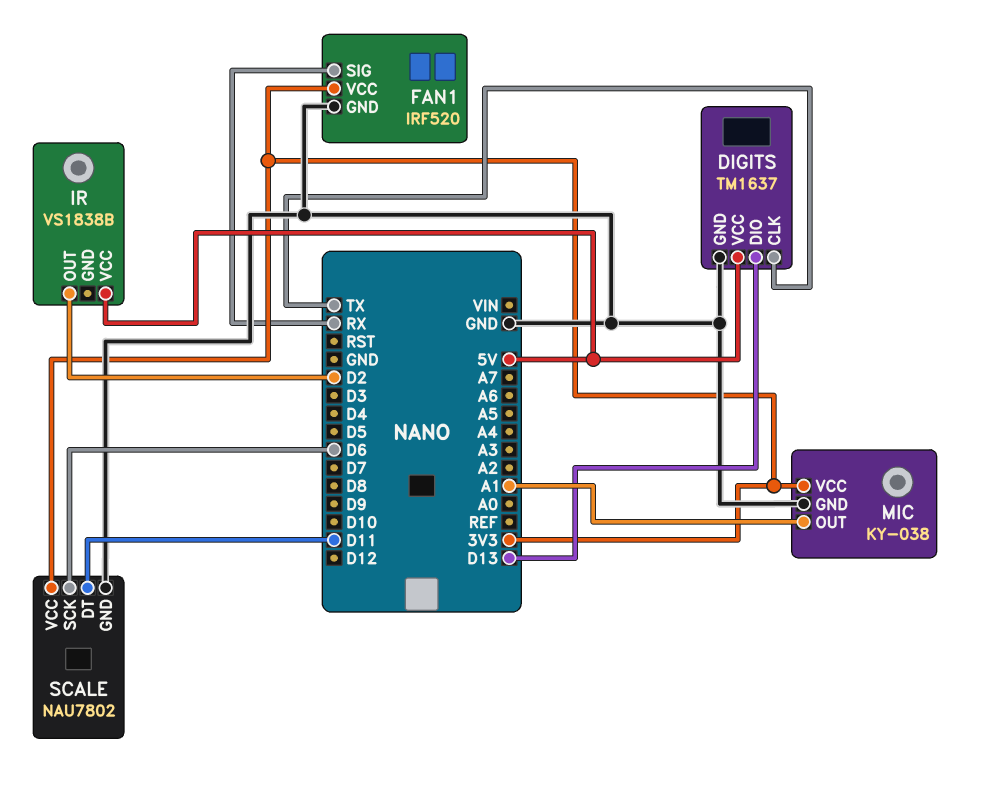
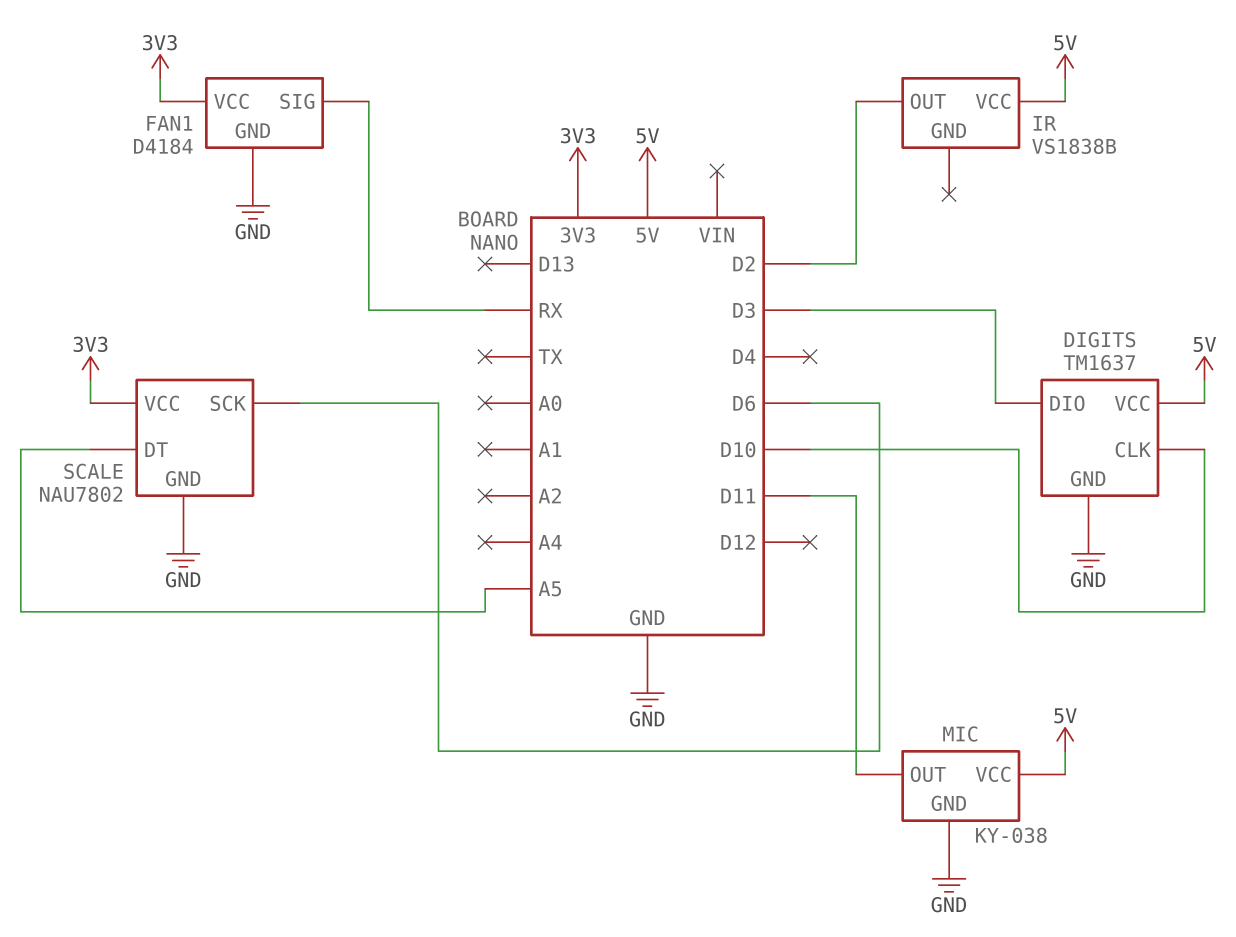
DIGITS pin CLK: TX -> D10
DIGITS pin DIO: D13 -> D3
FAN1: IRF520 -> D4184
MIC pin OUT: A1 -> D11
MIC pin VCC: 3V3 -> 5V
SCALE pin DT: D11 -> A5

